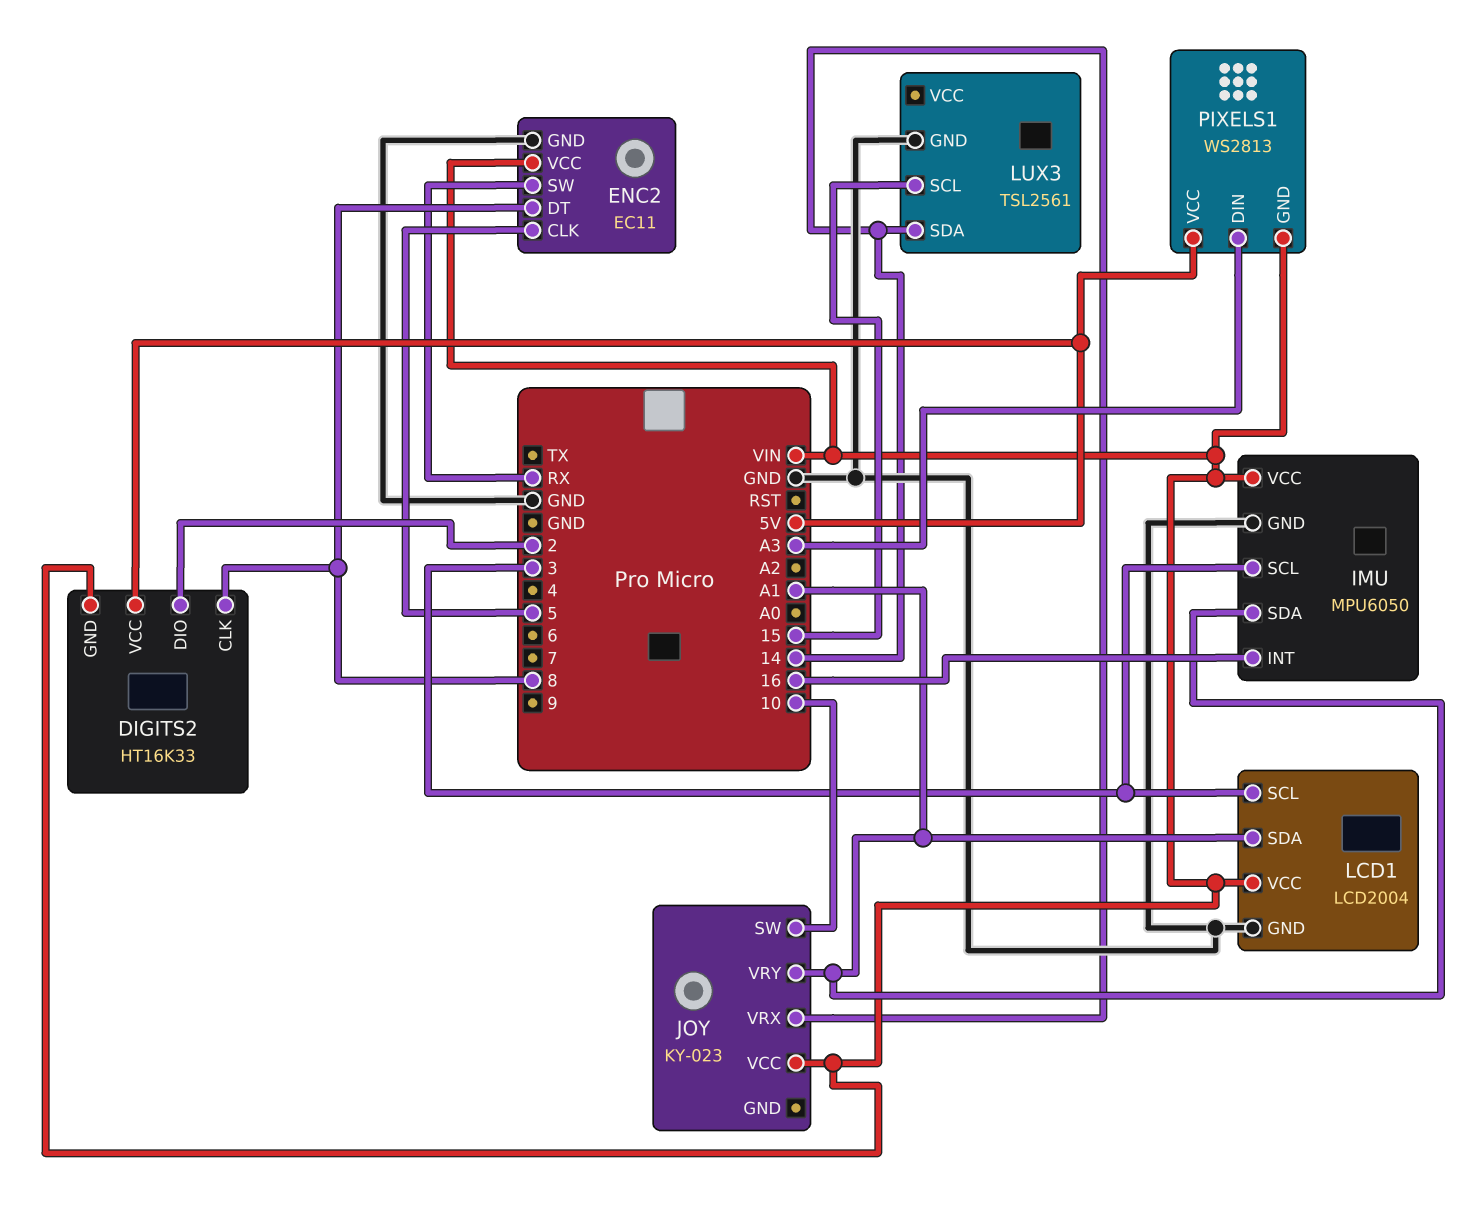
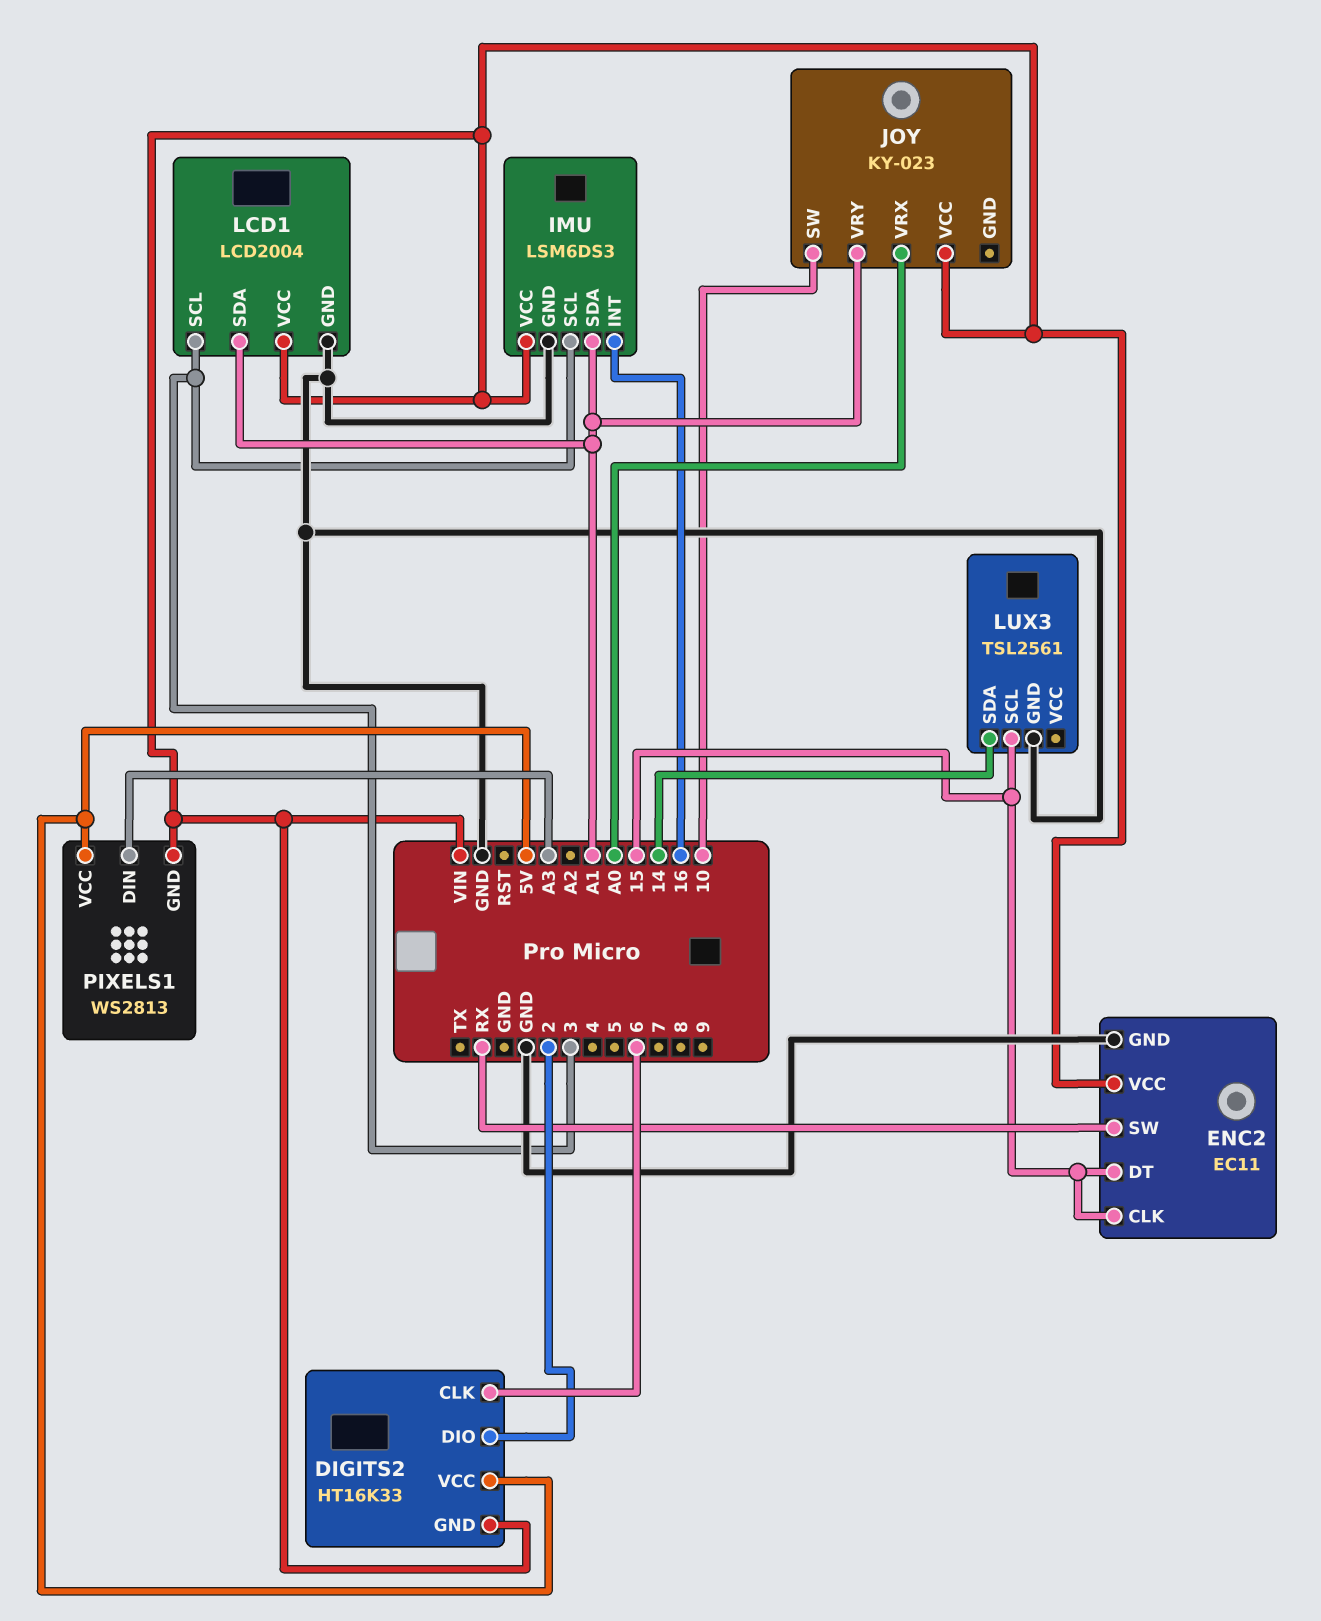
DIGITS2 pin CLK: 8 -> 6
ENC2 pin CLK: 5 -> 15
ENC2 pin DT: 8 -> 15
IMU: MPU6050 -> LSM6DS3
JOY pin VRX: 14 -> A0

